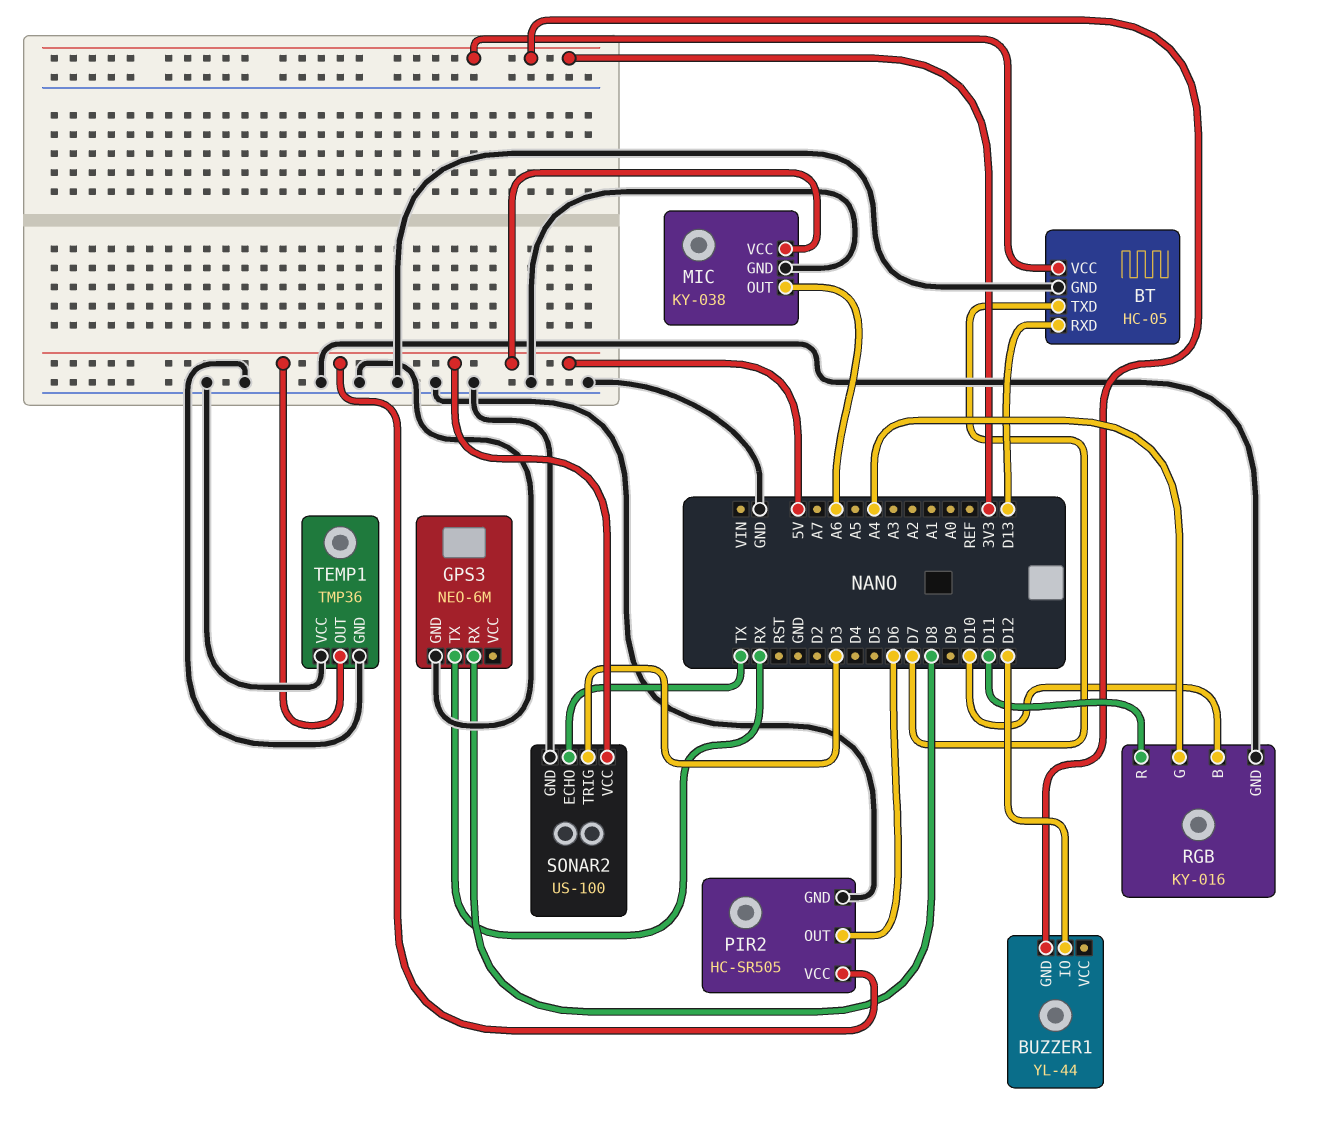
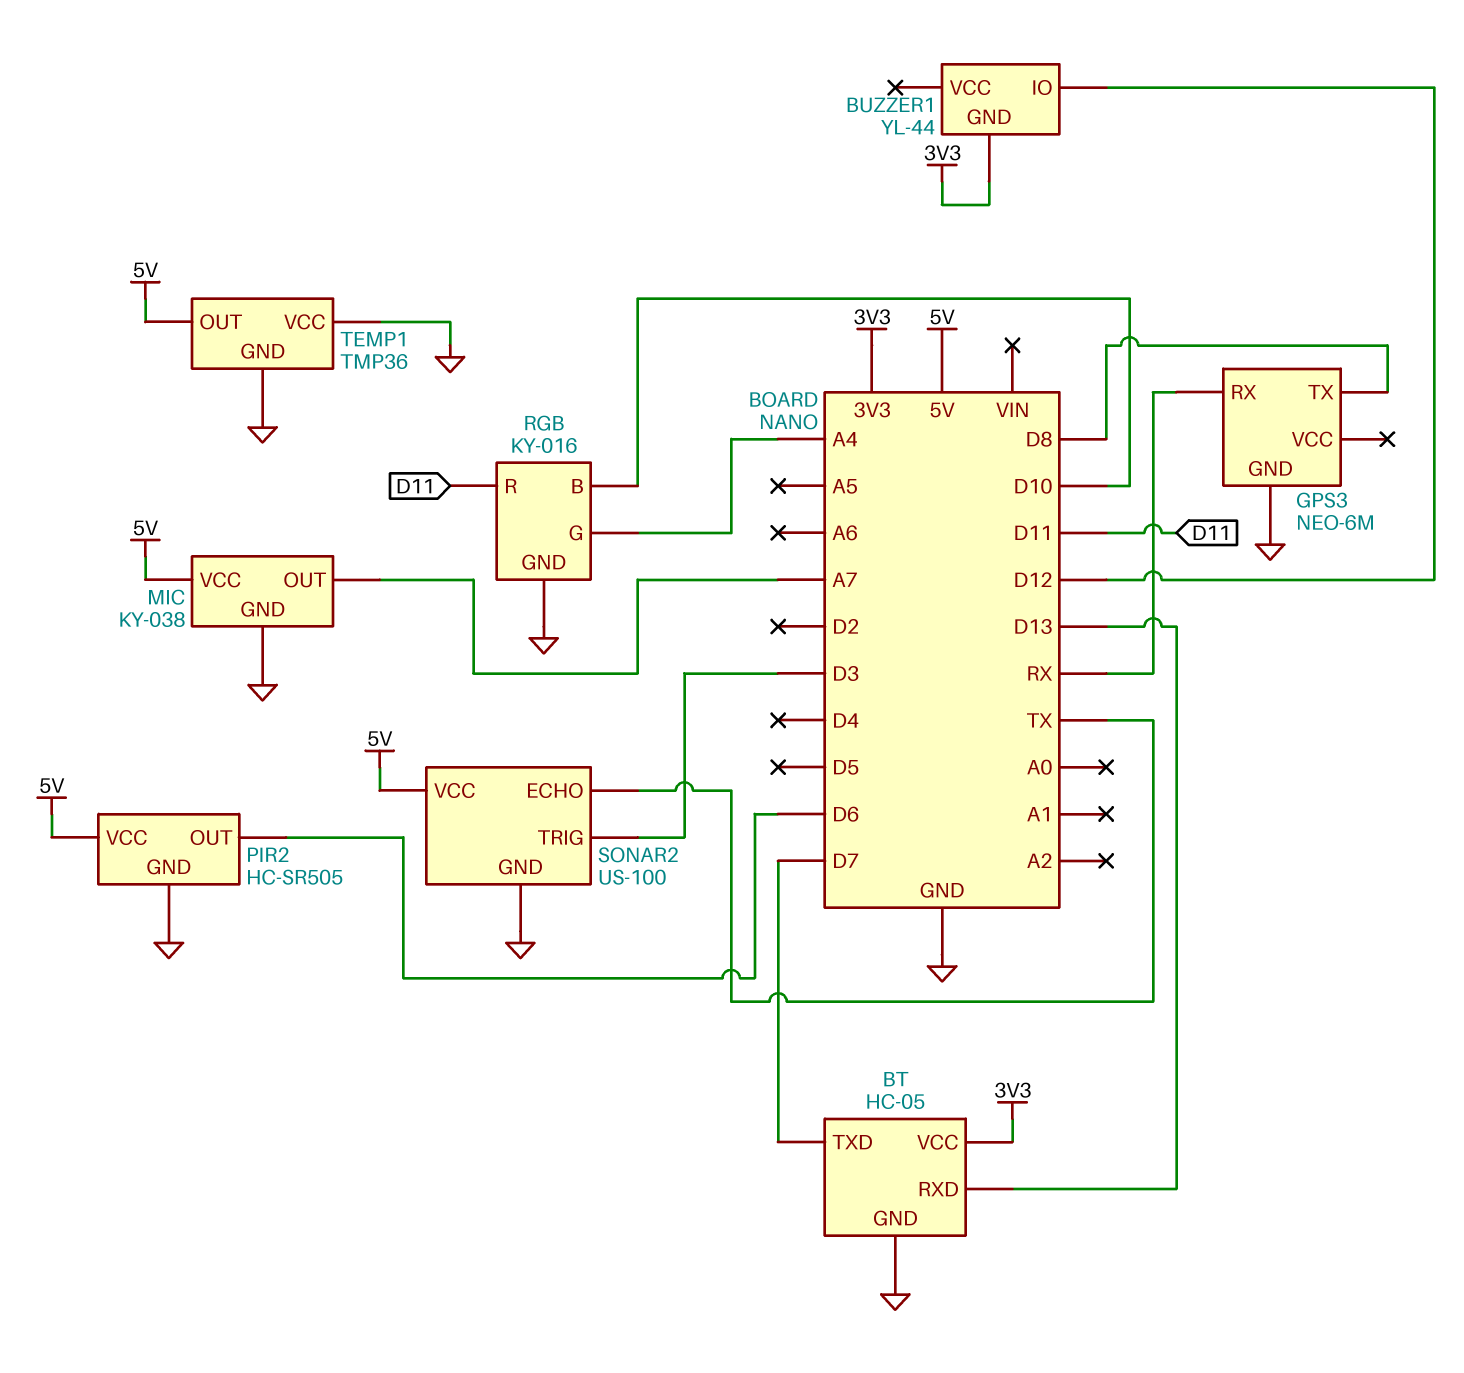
GPS3 pin RX: D8 -> RX
GPS3 pin TX: RX -> D8
MIC pin OUT: A6 -> A7

